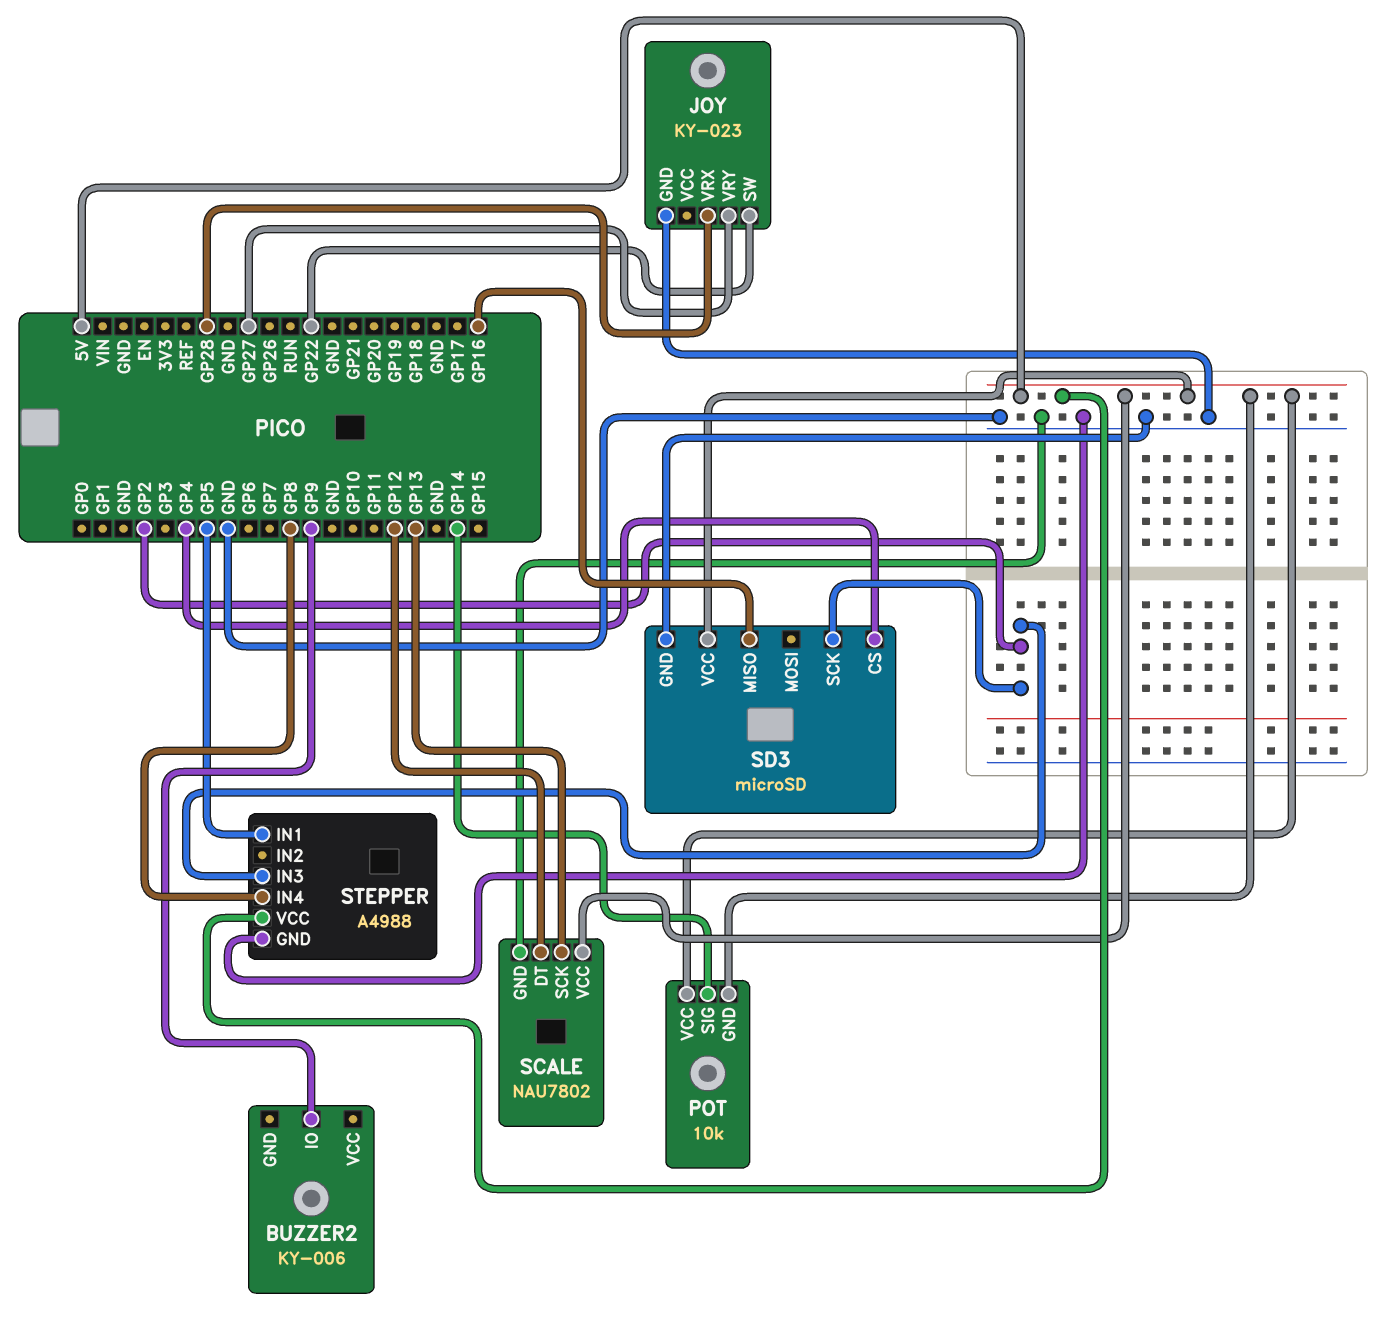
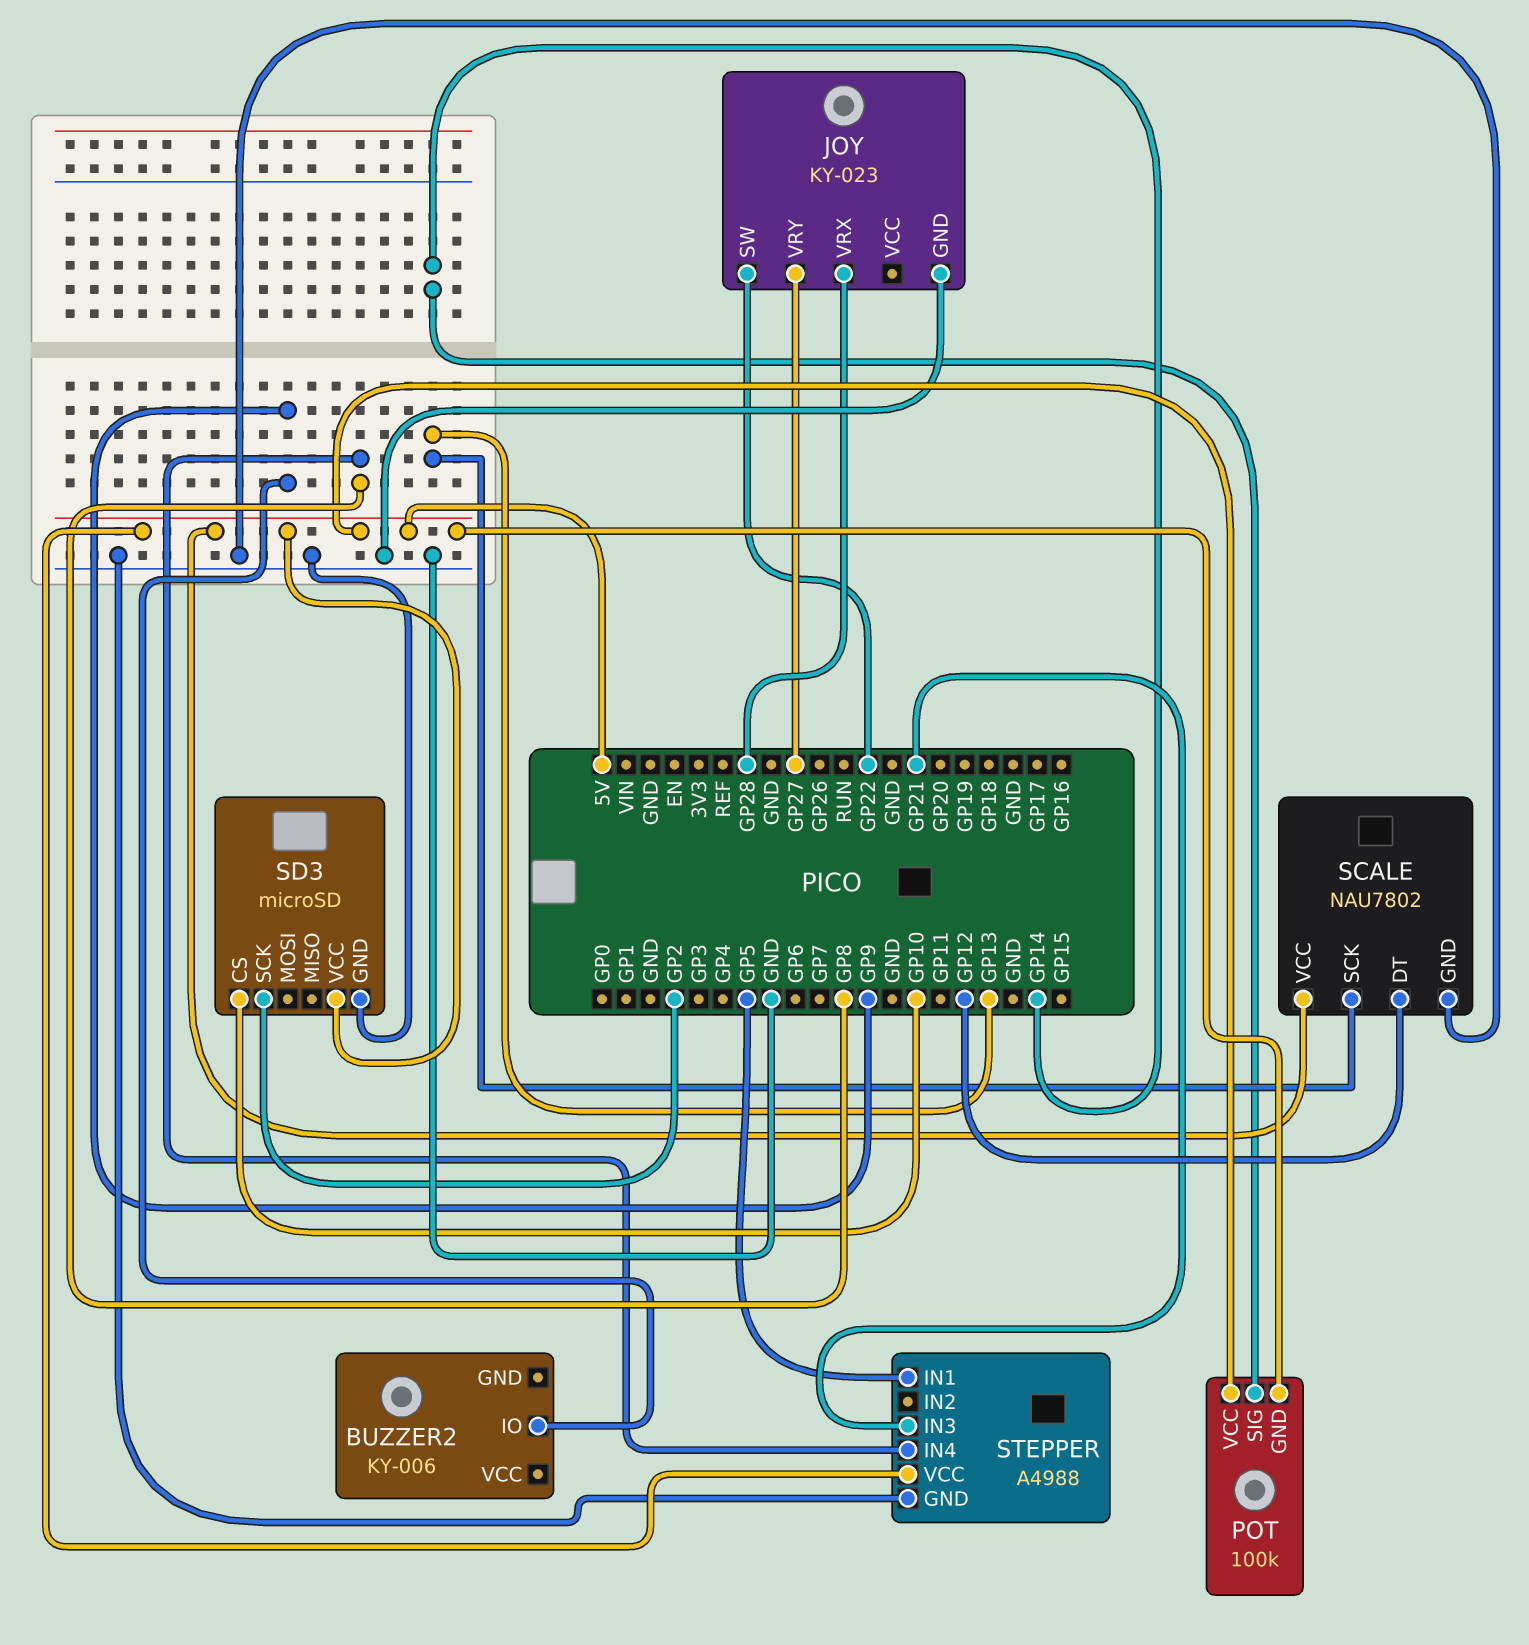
POT: 10k -> 100k
SD3 pin CS: GP4 -> GP10
SD3 pin MISO: GP16 -> none
STEPPER pin IN3: GP2 -> GP21

